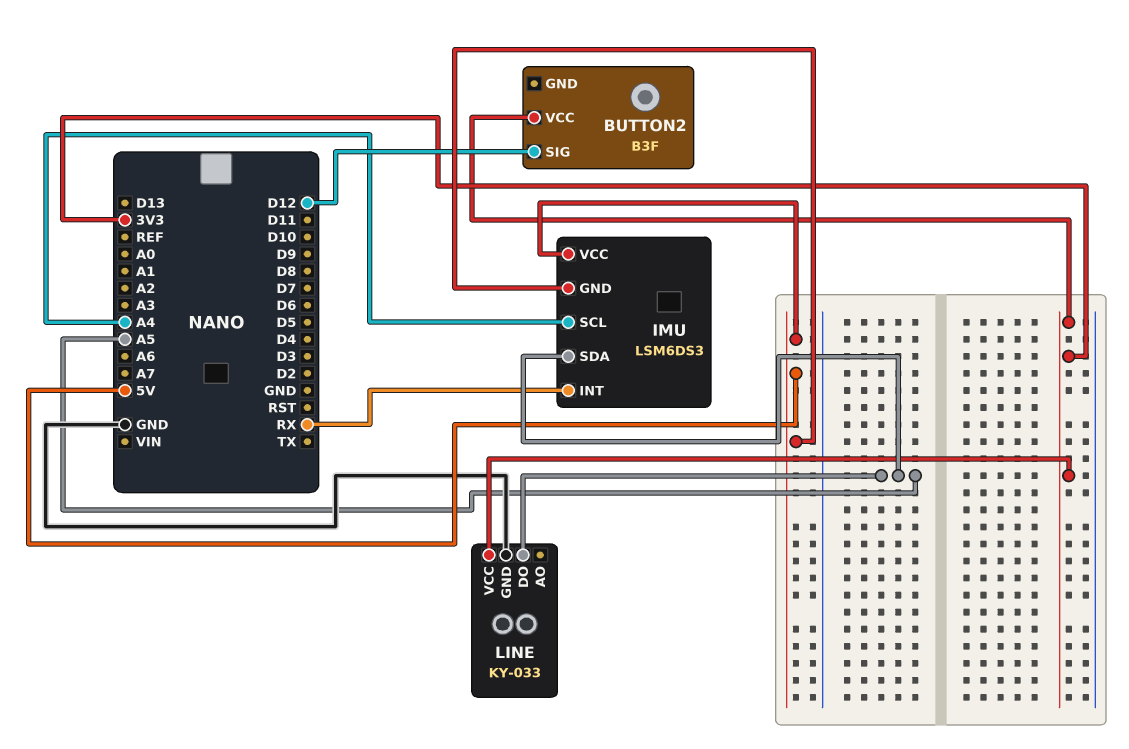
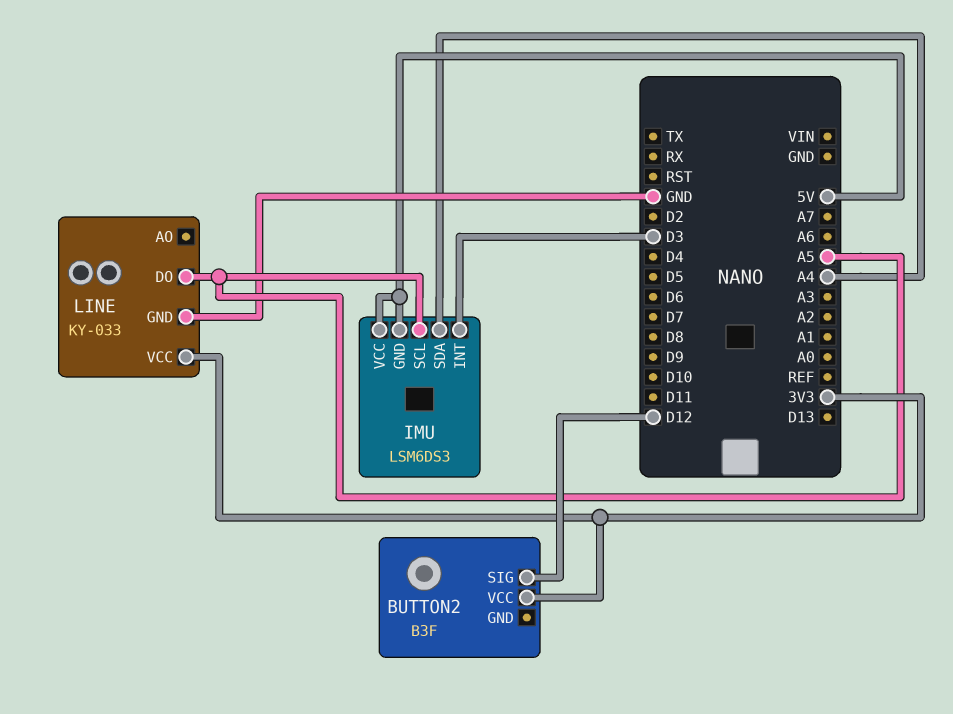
IMU pin INT: RX -> D3
IMU pin SCL: A4 -> A5
IMU pin SDA: A5 -> A4

